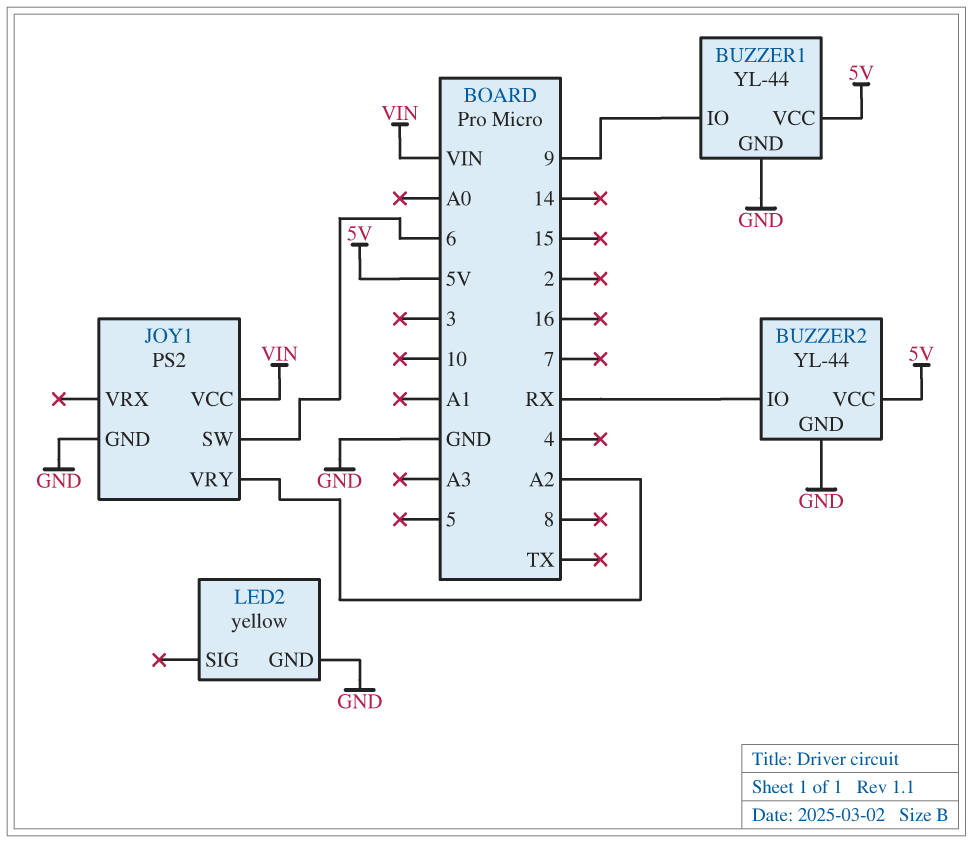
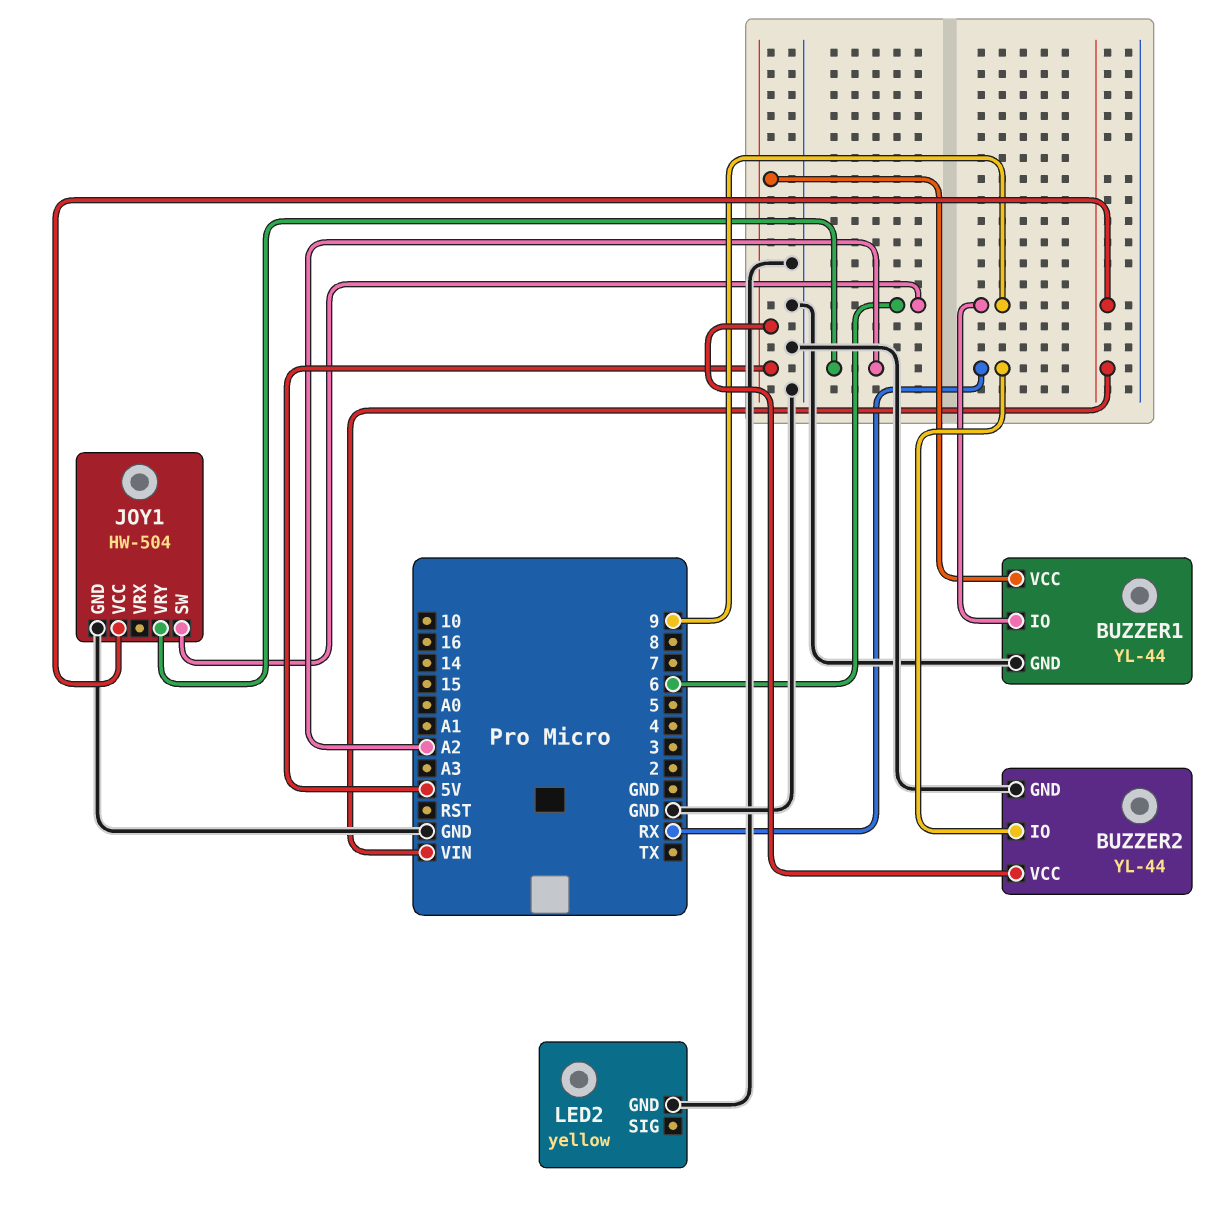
JOY1: PS2 -> HW-504

